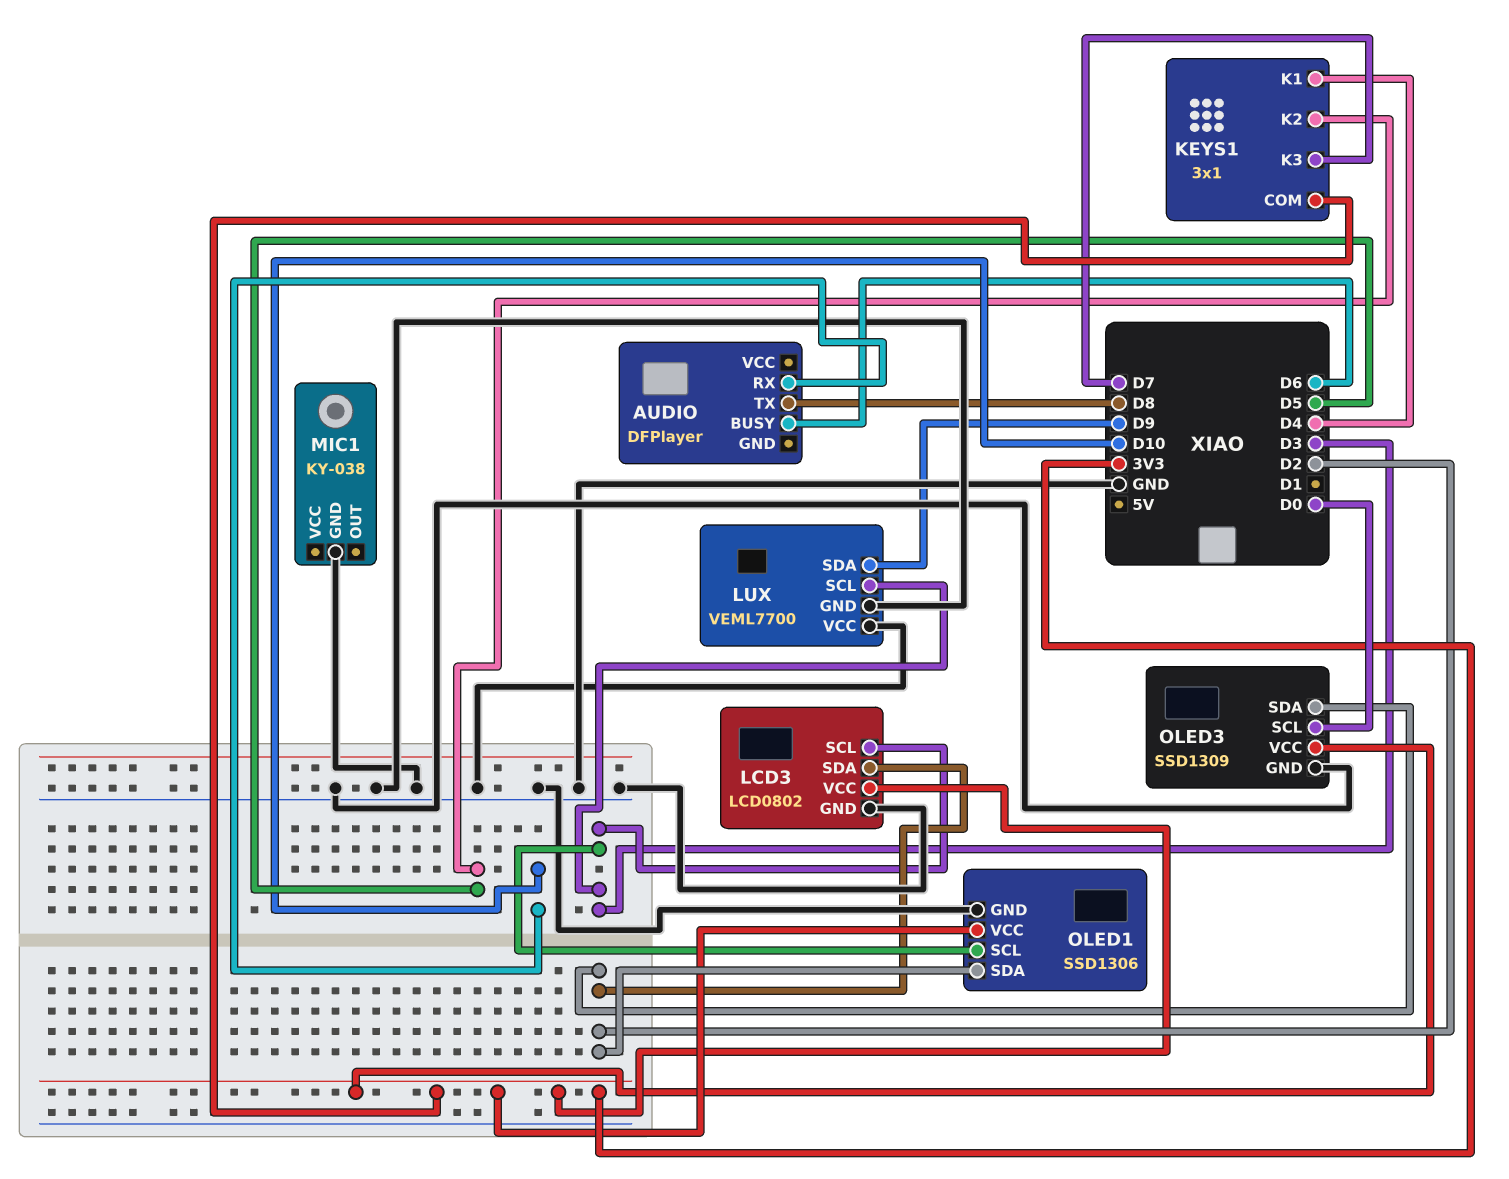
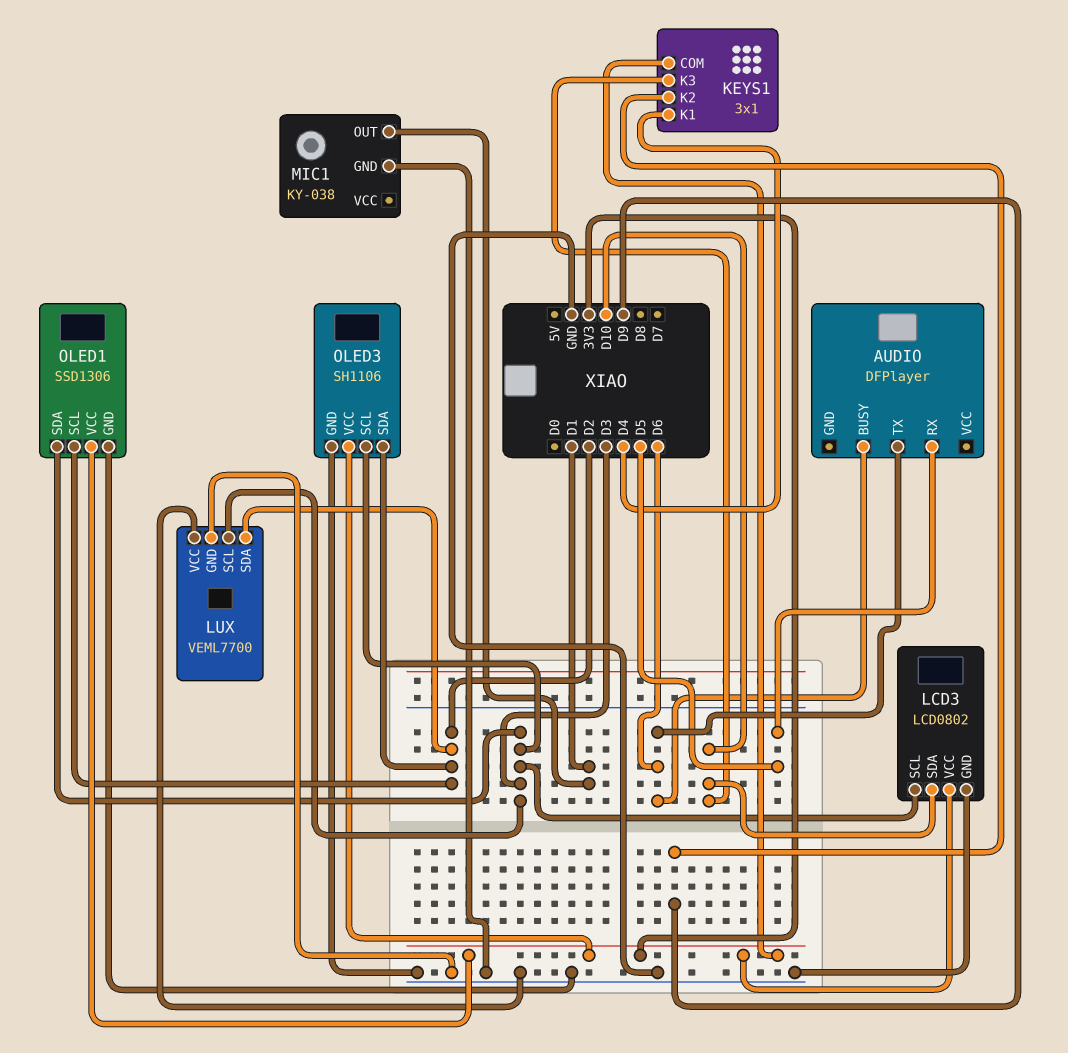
AUDIO pin RX: D10 -> D5
AUDIO pin TX: D8 -> D6
KEYS1 pin K2: D5 -> D9
KEYS1 pin K3: D7 -> D10
LCD3 pin SDA: D2 -> D10
LUX pin SDA: D9 -> D2
MIC1 pin OUT: none -> D1
OLED1 pin SCL: D3 -> D2
OLED1 pin SDA: D2 -> D3
OLED3: SSD1309 -> SH1106
OLED3 pin SCL: D0 -> D3

